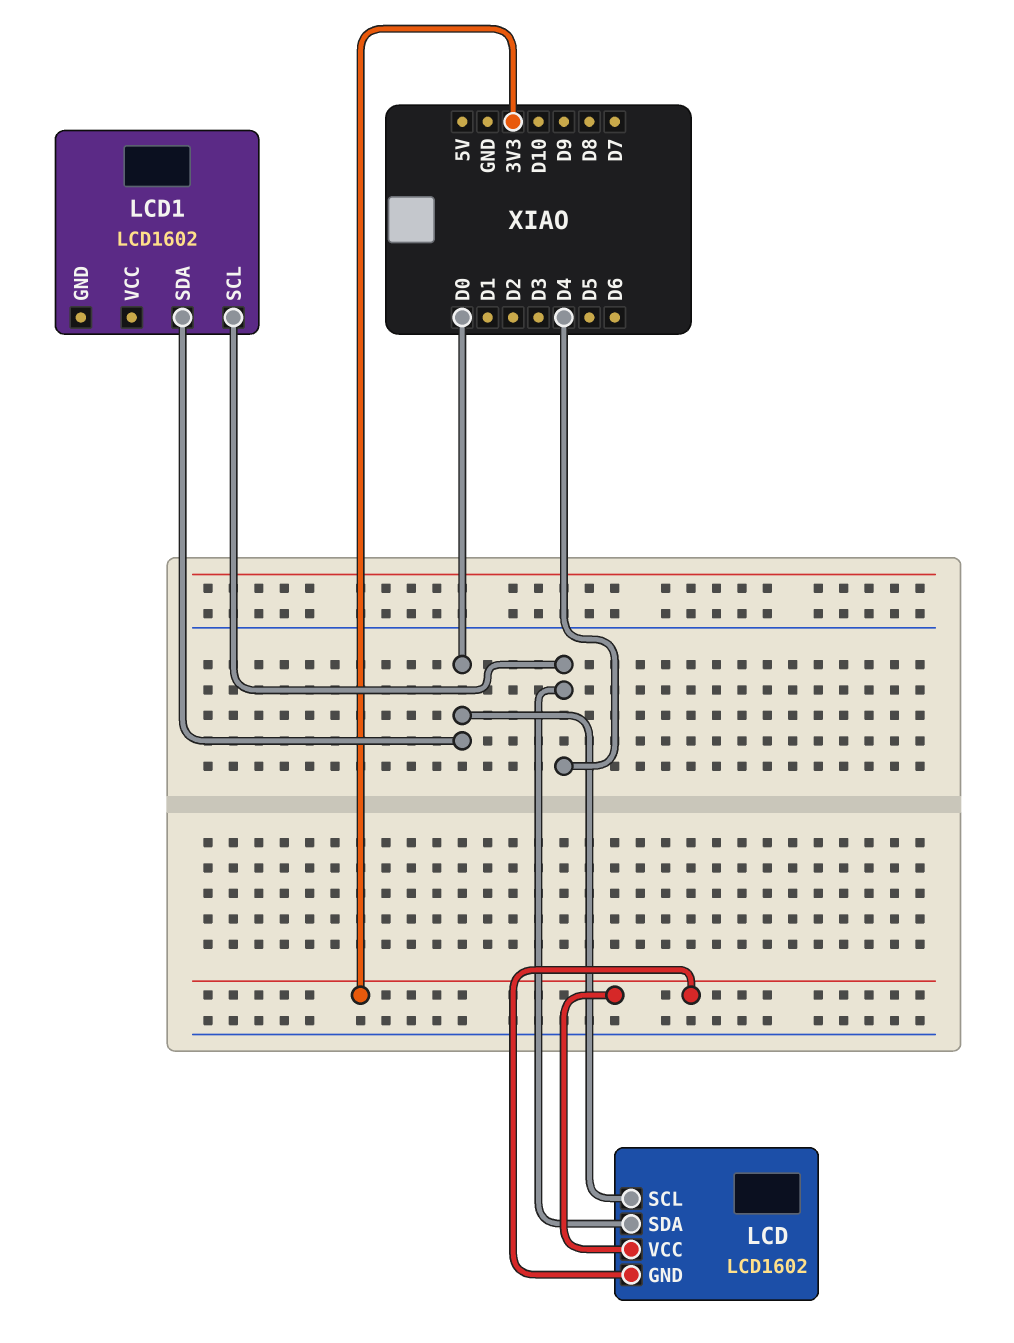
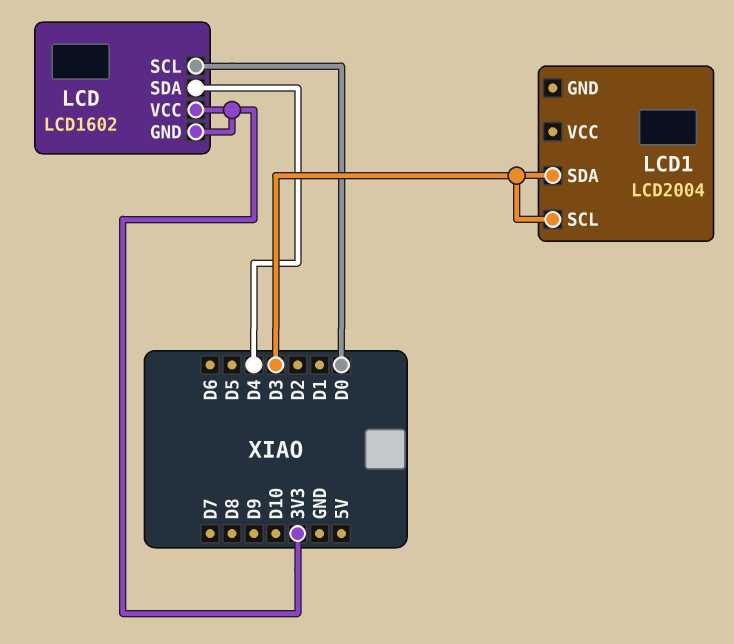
LCD1: LCD1602 -> LCD2004
LCD1 pin SCL: D4 -> D3
LCD1 pin SDA: D0 -> D3

